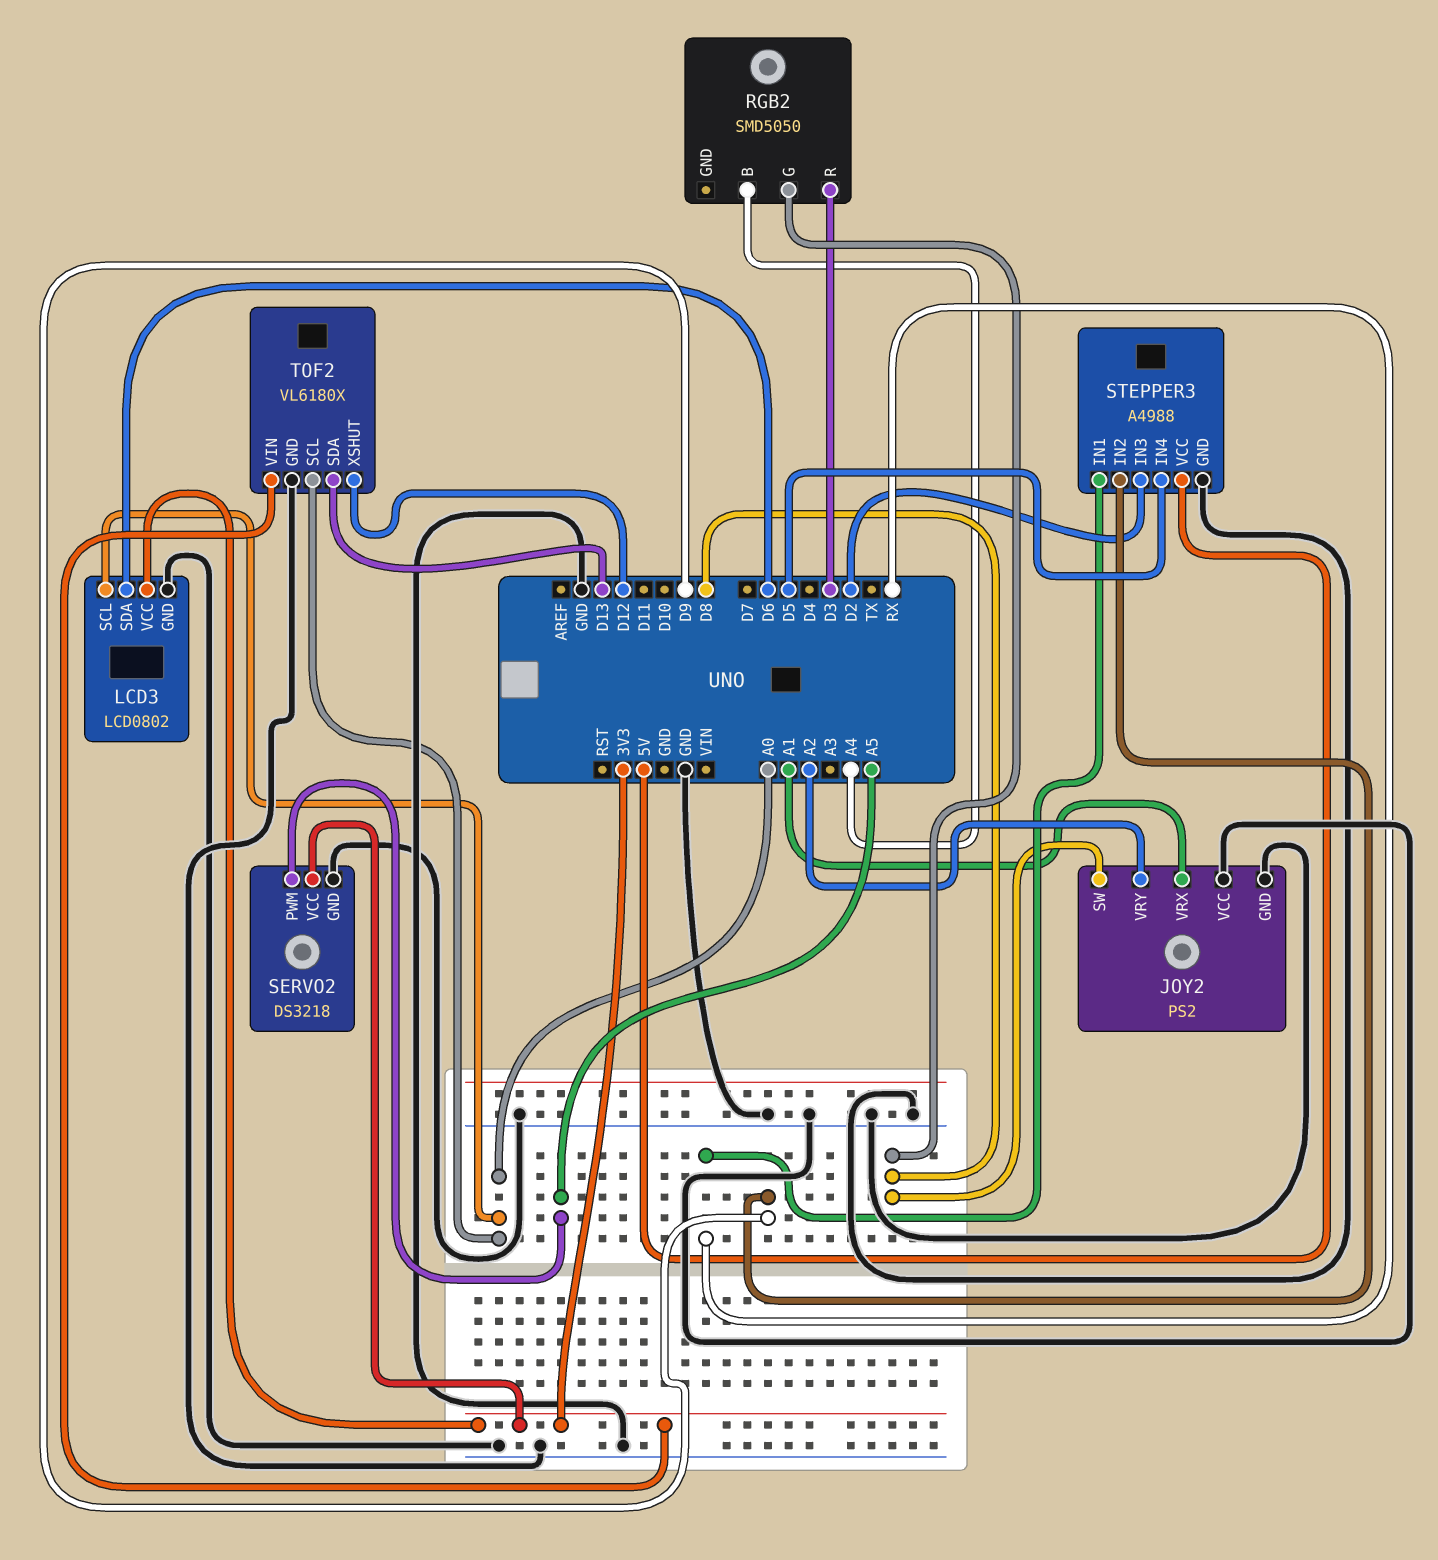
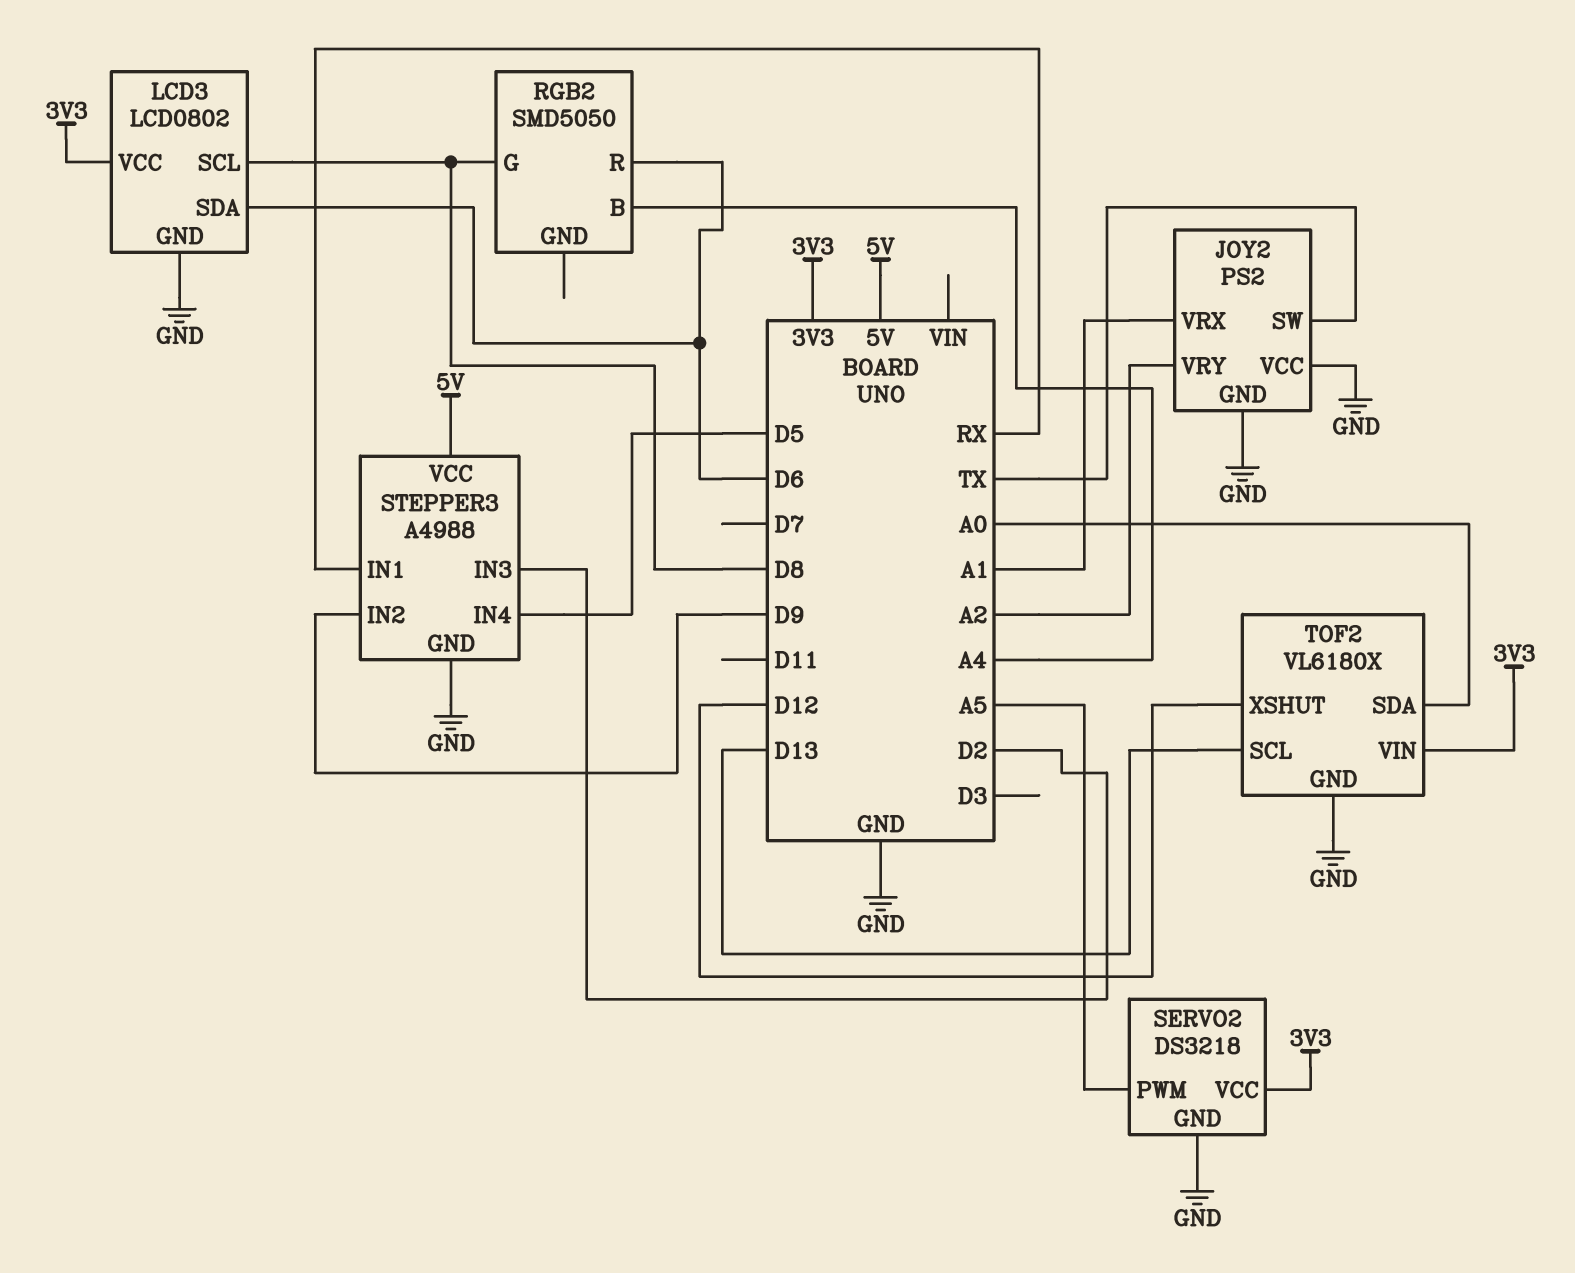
JOY2 pin SW: D8 -> TX
LCD3 pin SCL: A0 -> D8
RGB2 pin R: D3 -> D6
TOF2 pin SCL: A0 -> D13
TOF2 pin SDA: D13 -> A0

